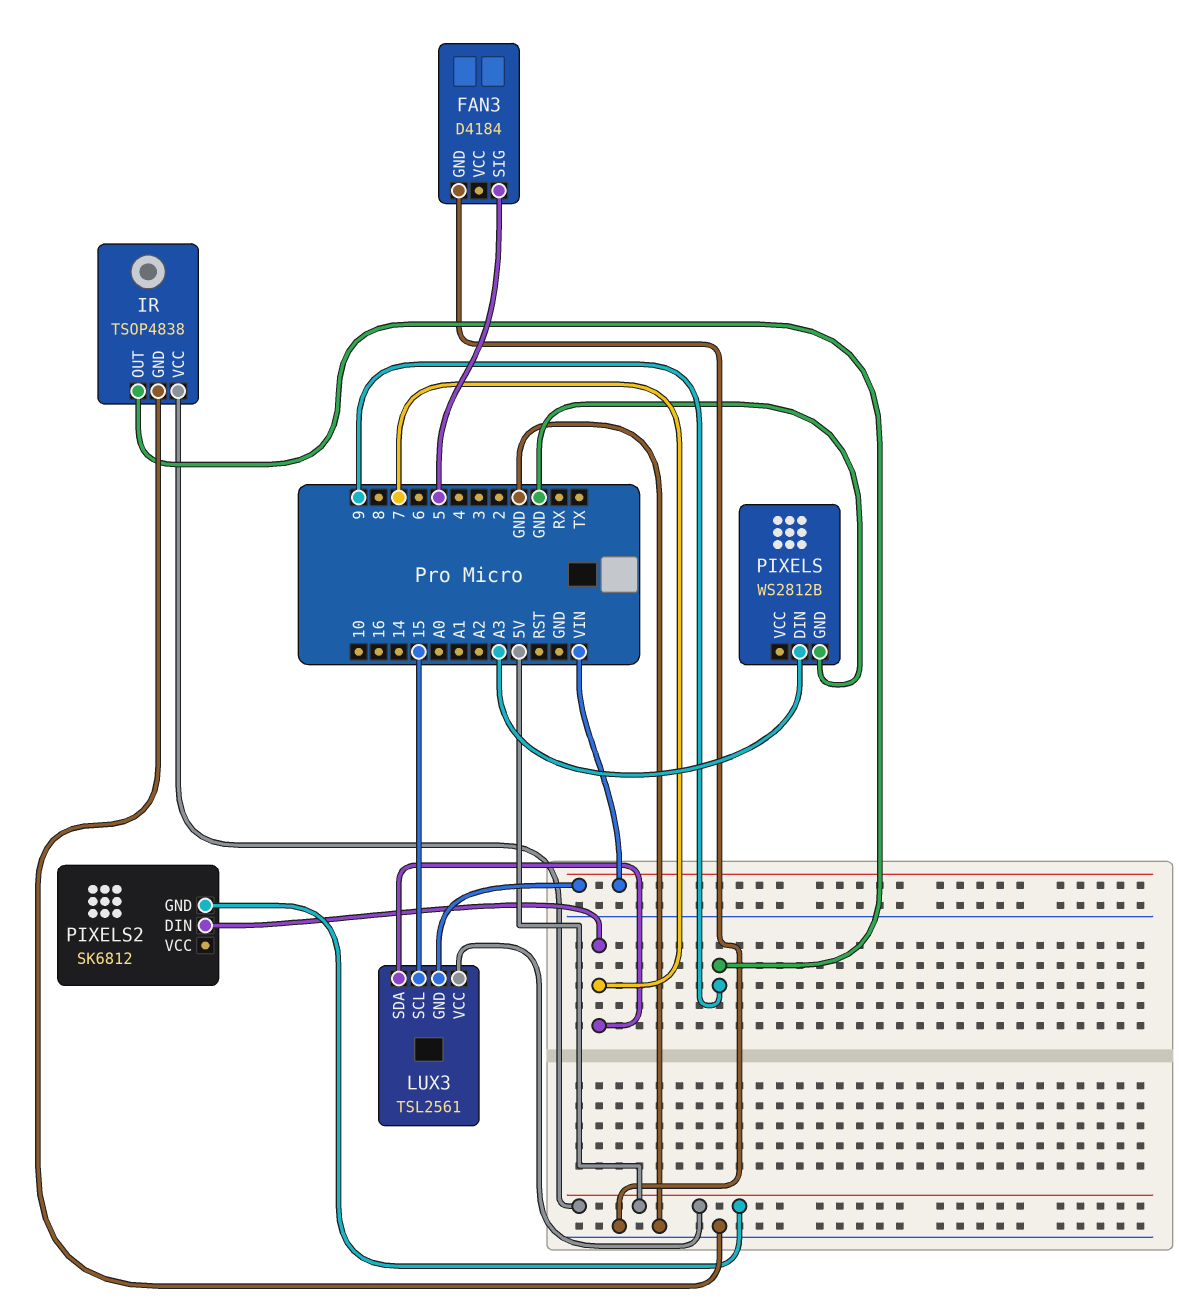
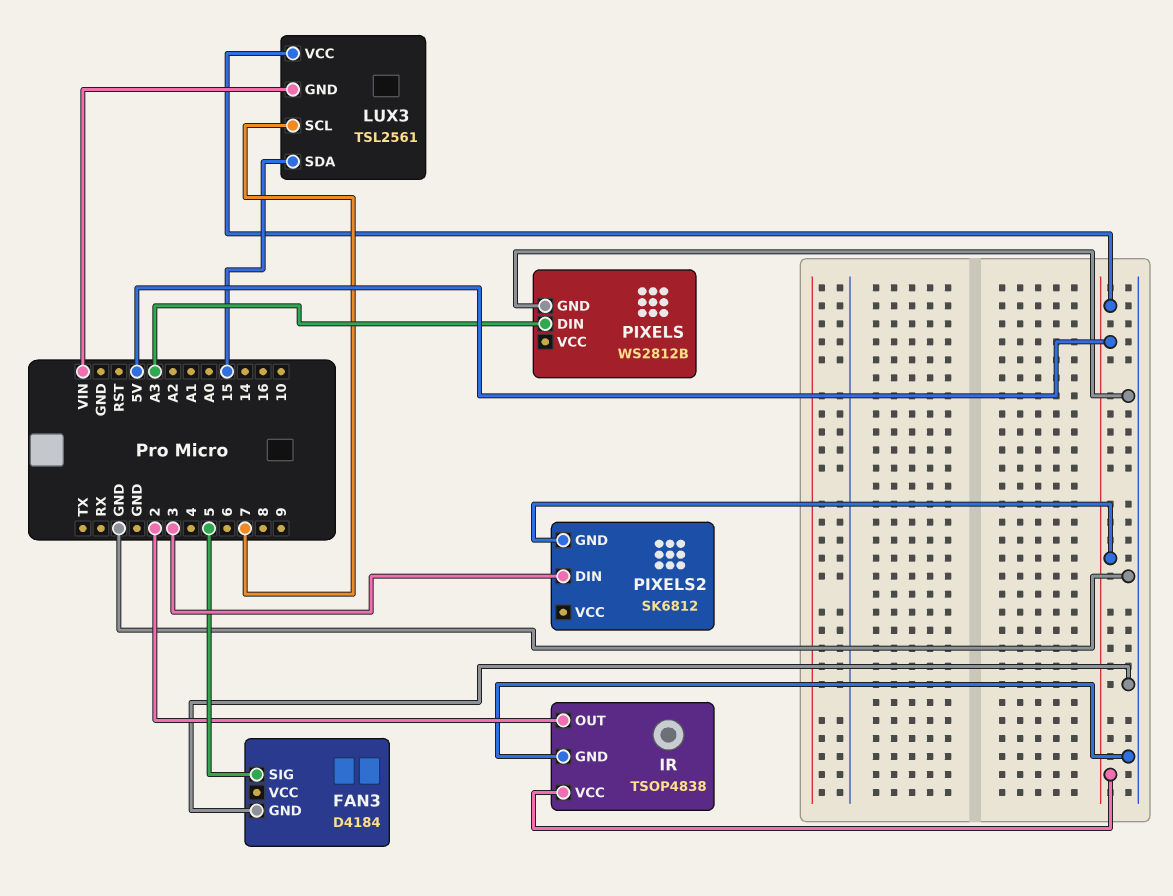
IR pin OUT: 9 -> 2
LUX3 pin SCL: 15 -> 7
LUX3 pin SDA: 7 -> 15
PIXELS2 pin DIN: 7 -> 3

